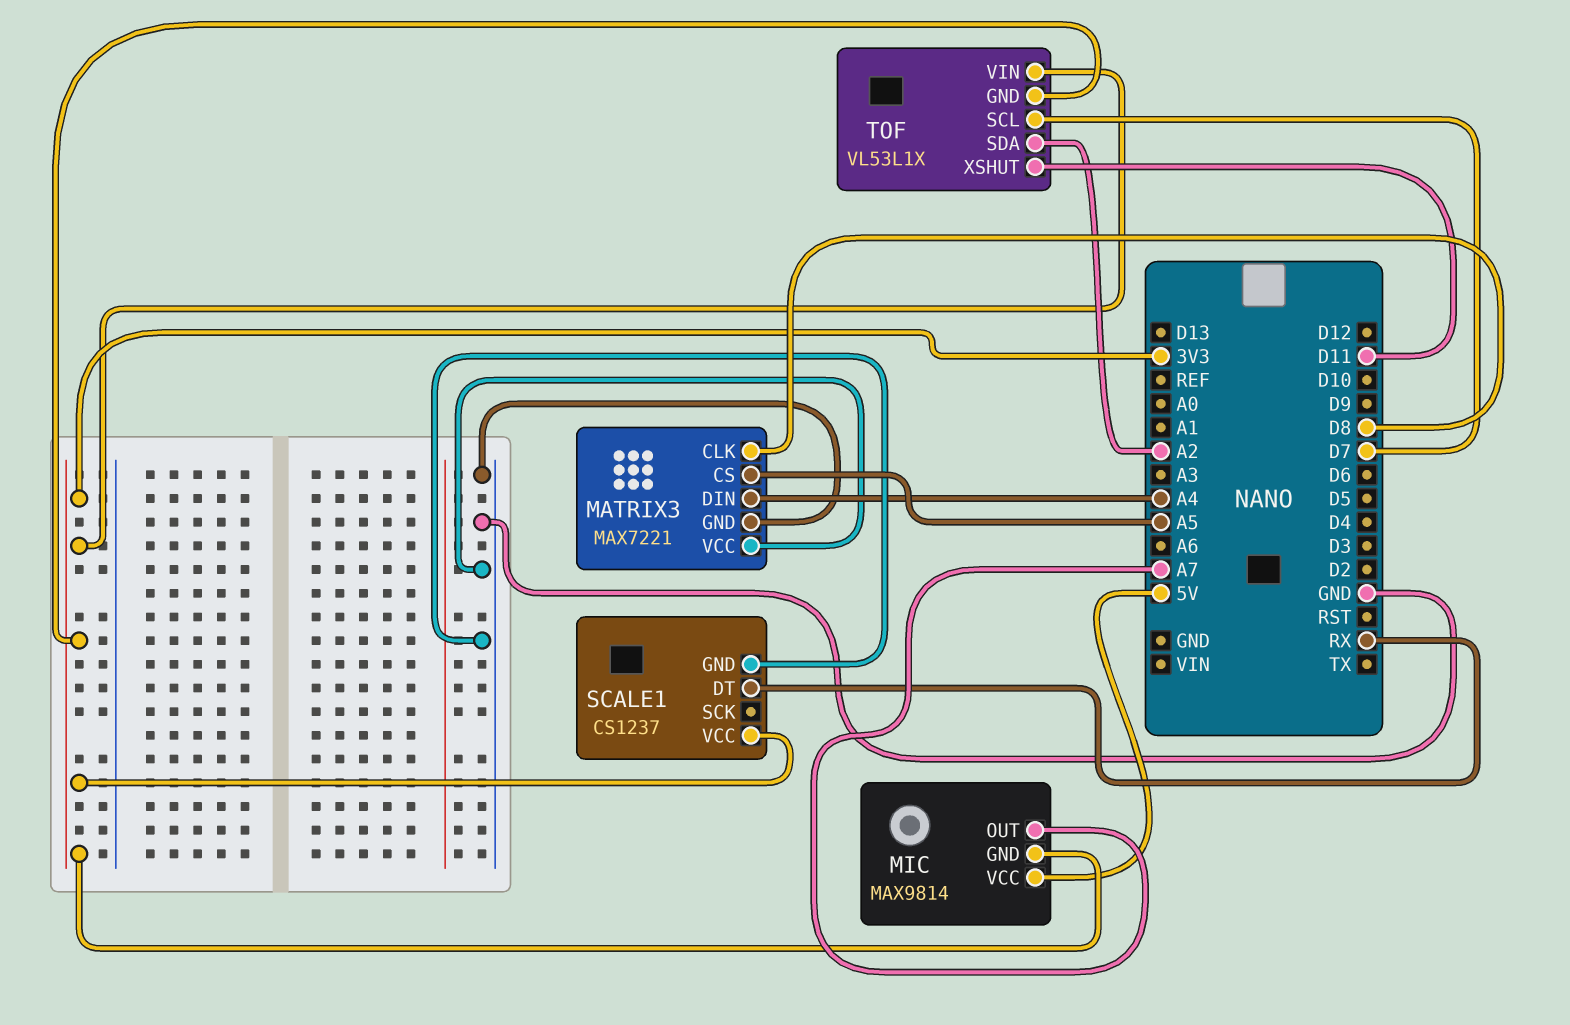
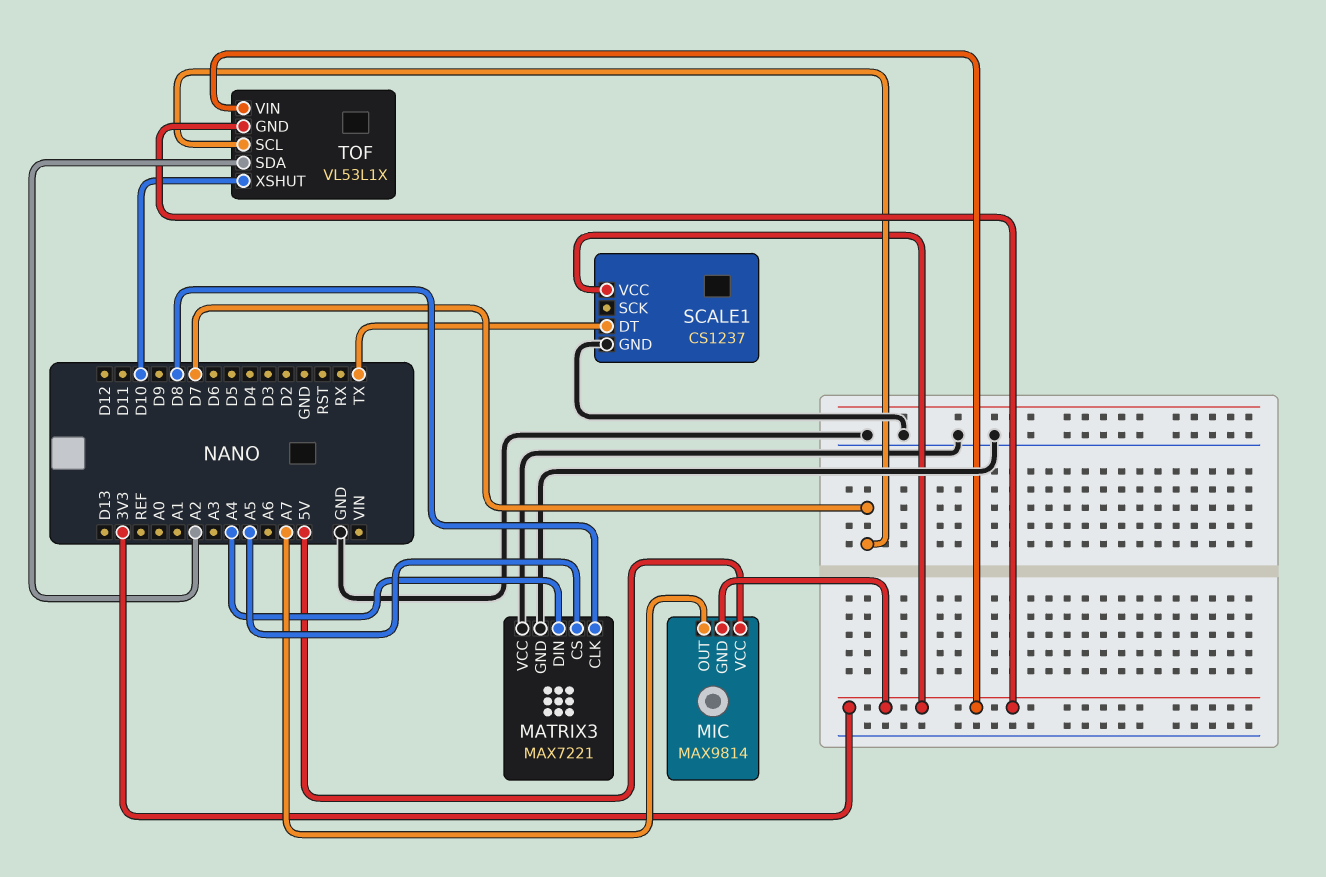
SCALE1 pin DT: RX -> TX
TOF pin XSHUT: D11 -> D10

